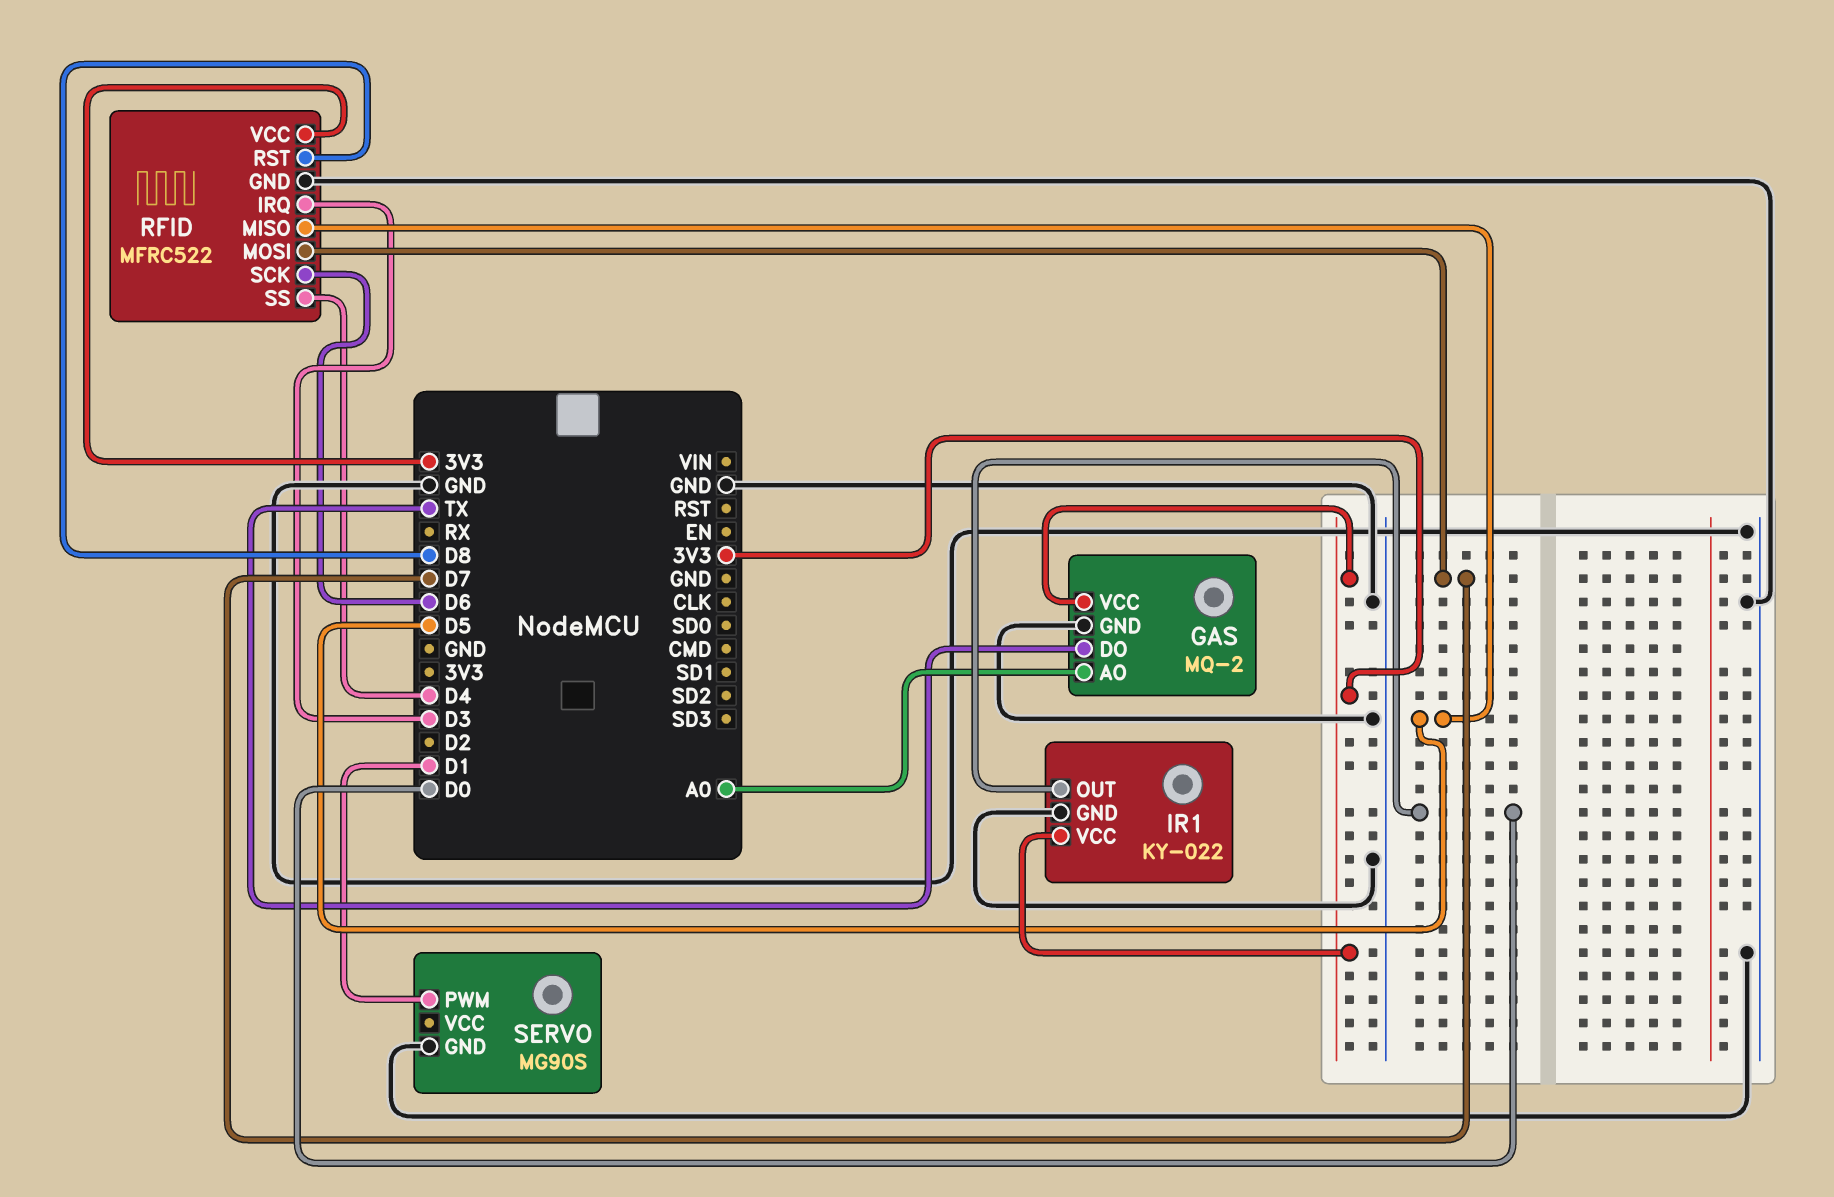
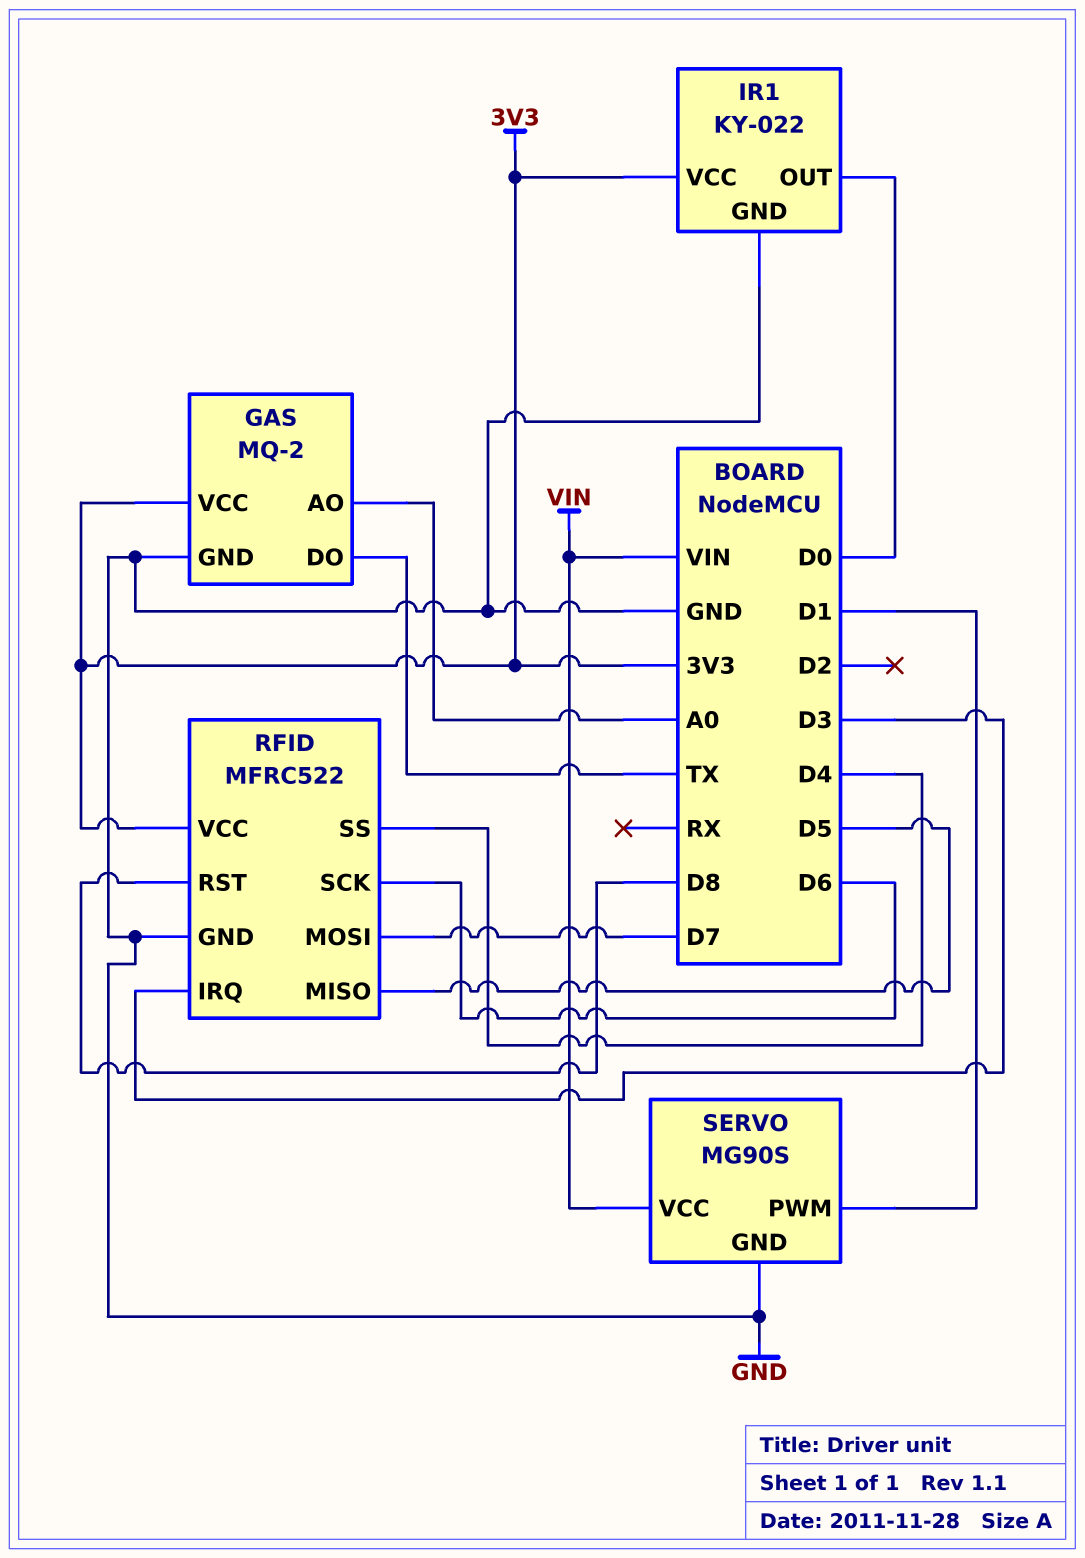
SERVO pin VCC: none -> VIN

